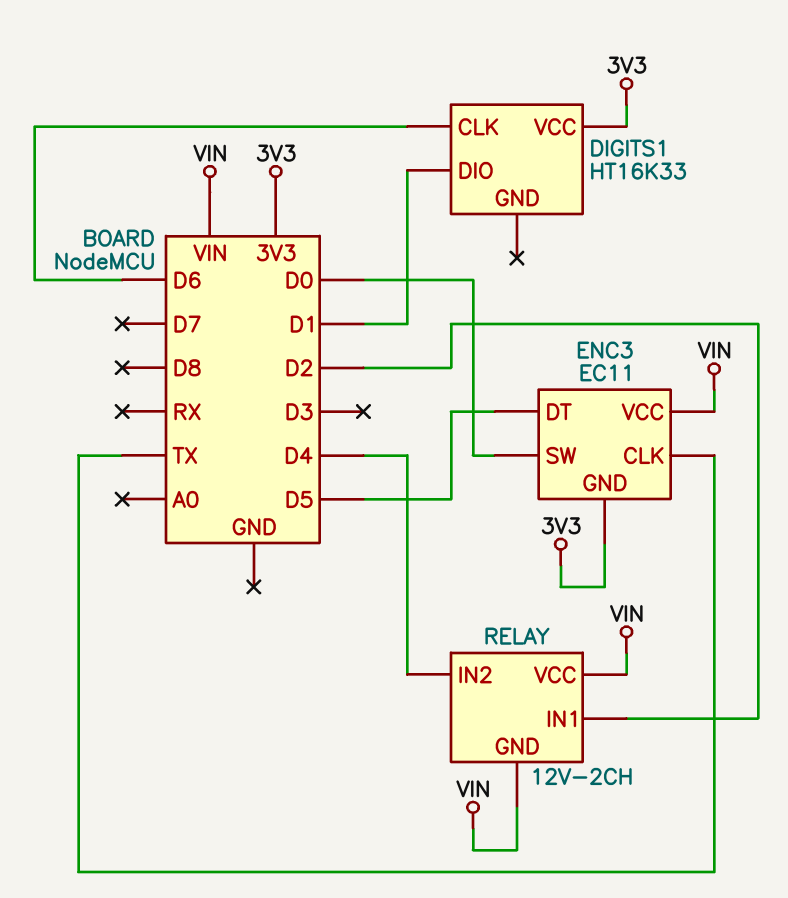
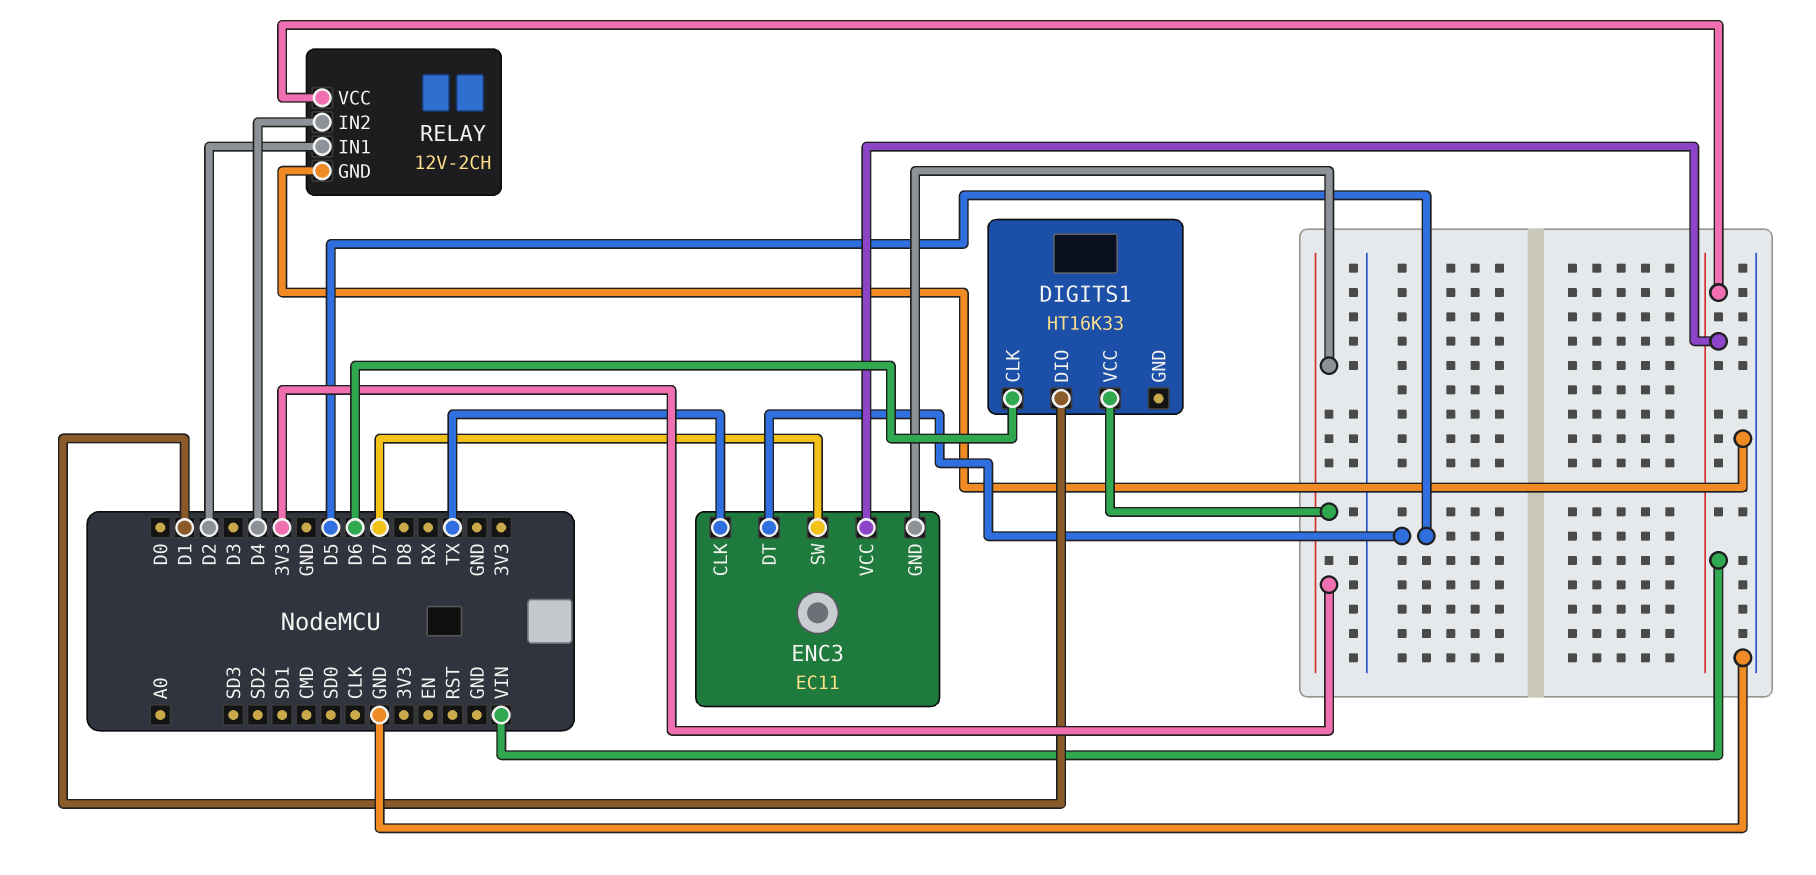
ENC3 pin SW: D0 -> D7
RELAY pin GND: VIN -> GND

